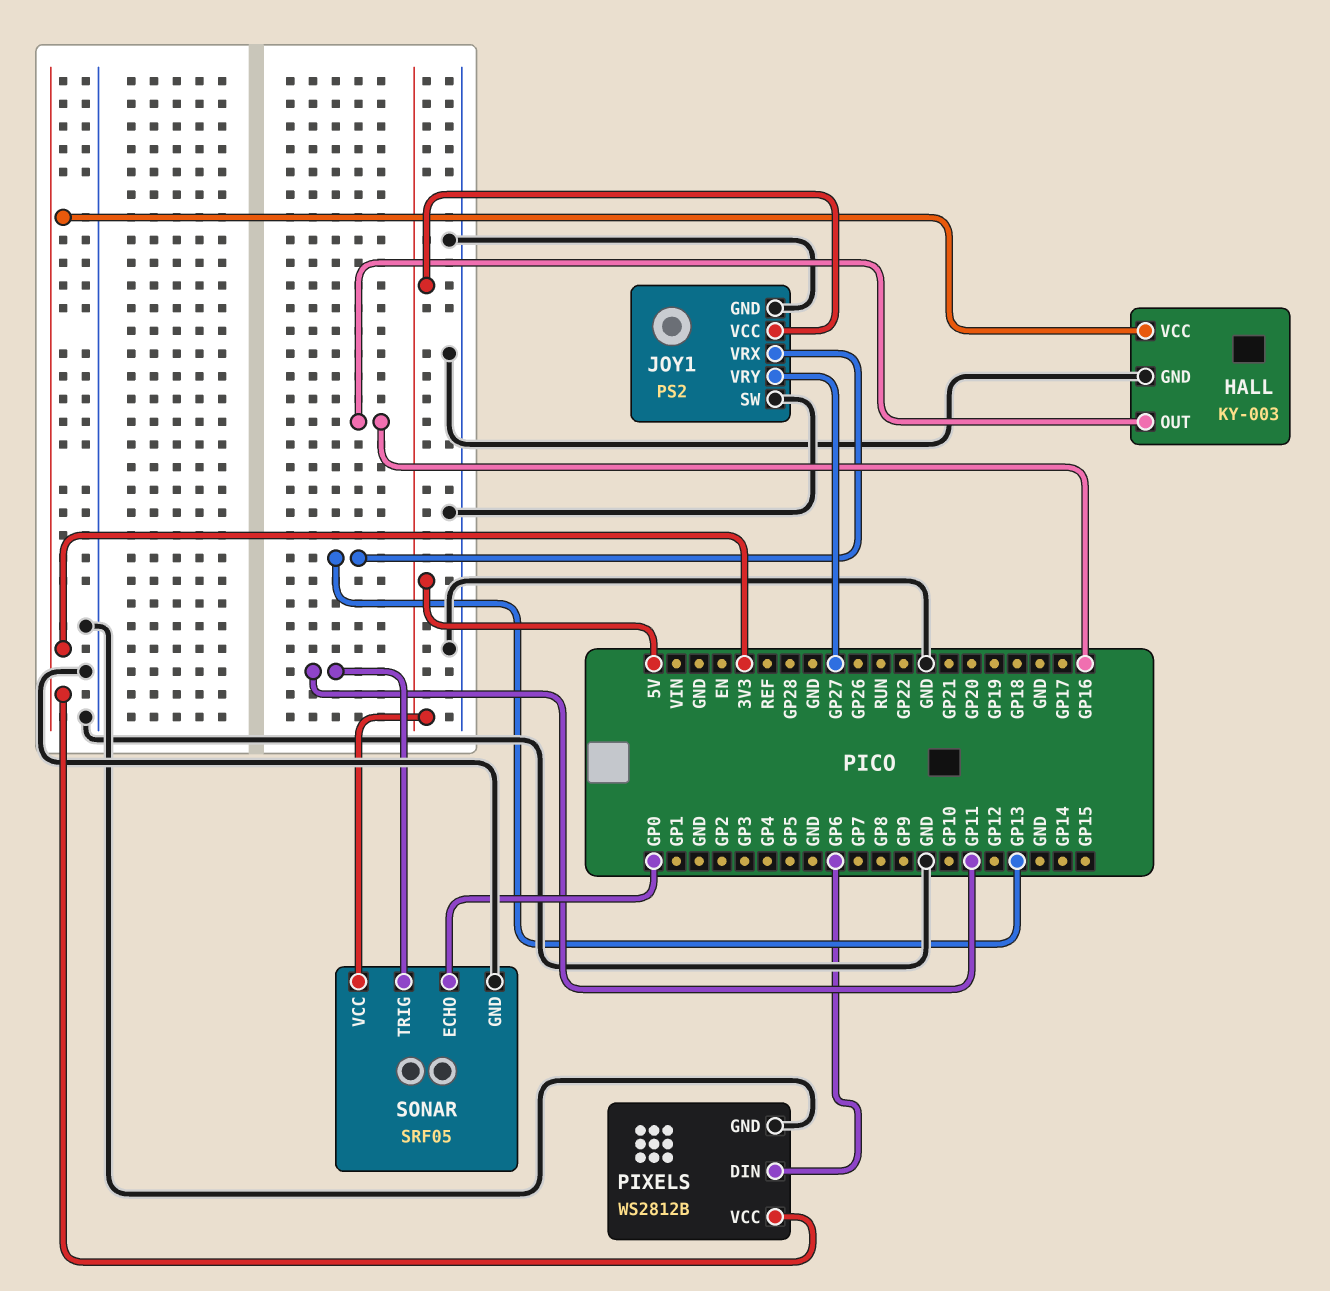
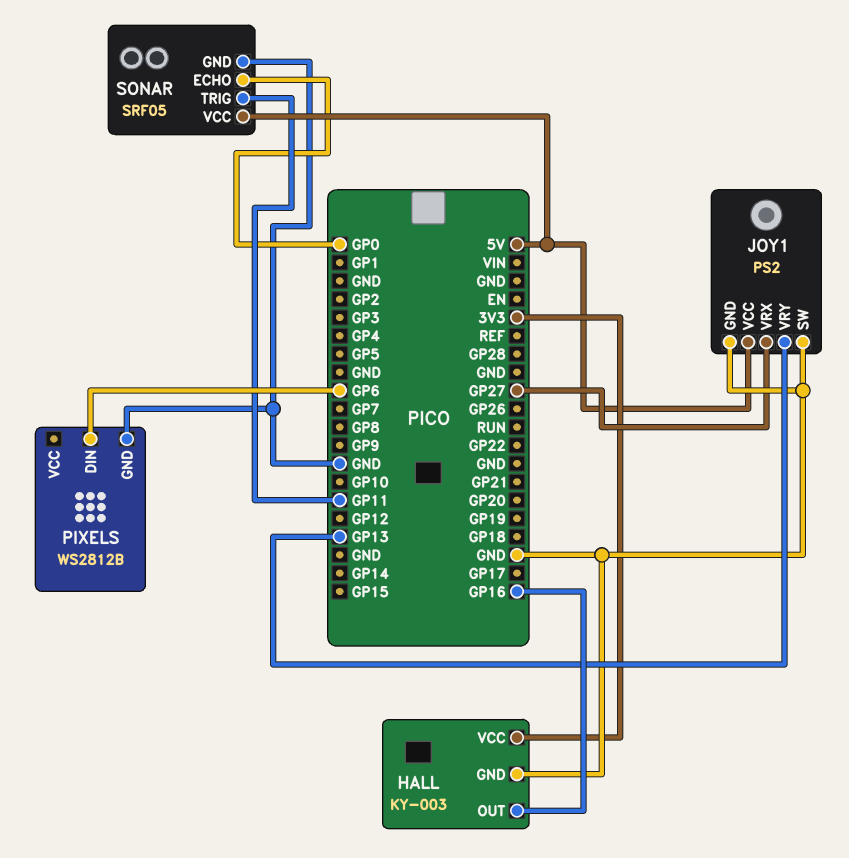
JOY1 pin VRX: GP13 -> GP27
JOY1 pin VRY: GP27 -> GP13
PIXELS pin VCC: 3V3 -> none

